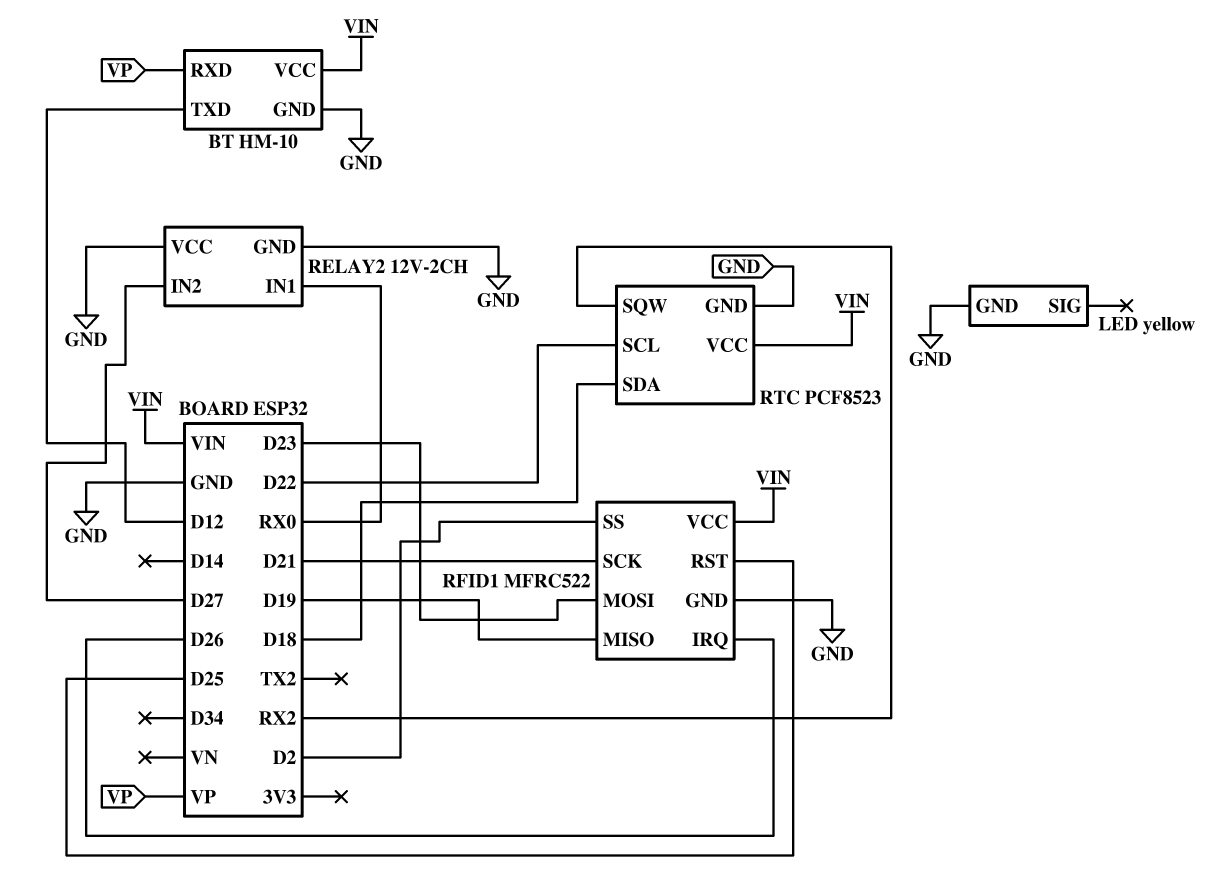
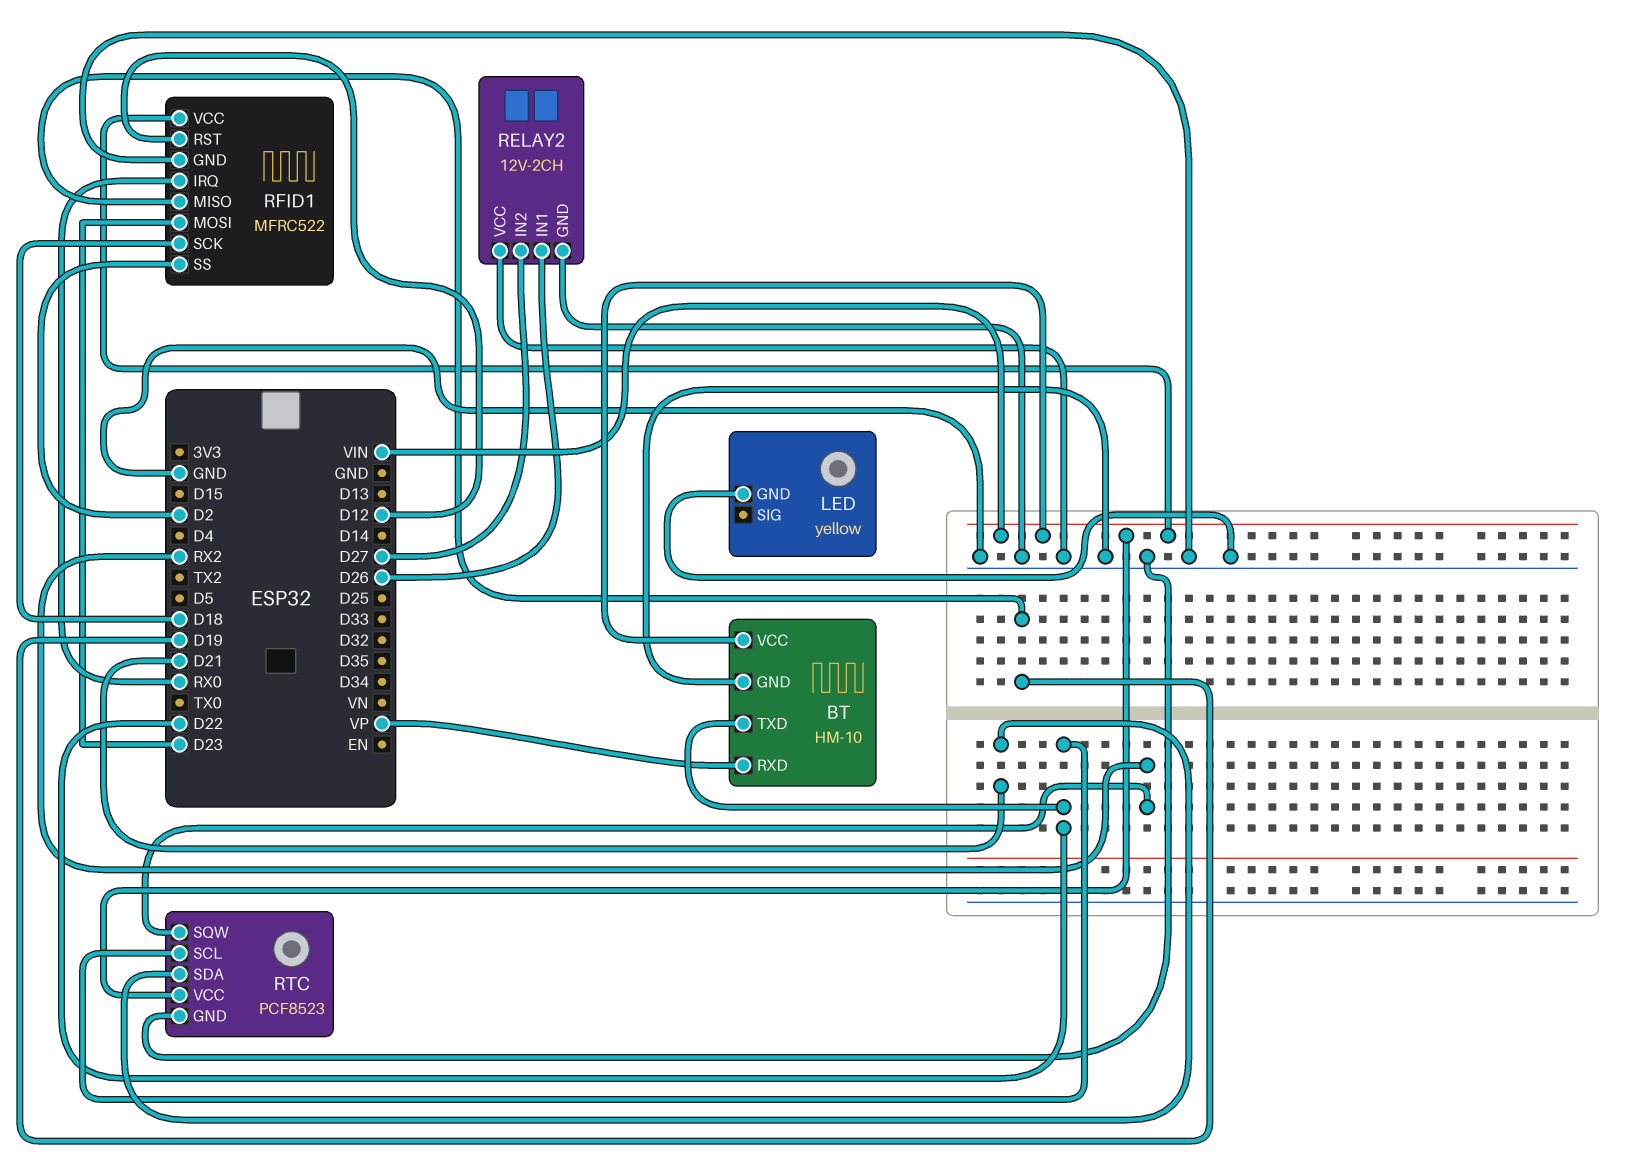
BT pin TXD: D12 -> D22
RELAY2 pin IN1: RX0 -> D26
RFID1 pin IRQ: D26 -> RX0
RFID1 pin RST: D25 -> D12
RFID1 pin SCK: D21 -> D18
RTC pin SDA: D18 -> D21

